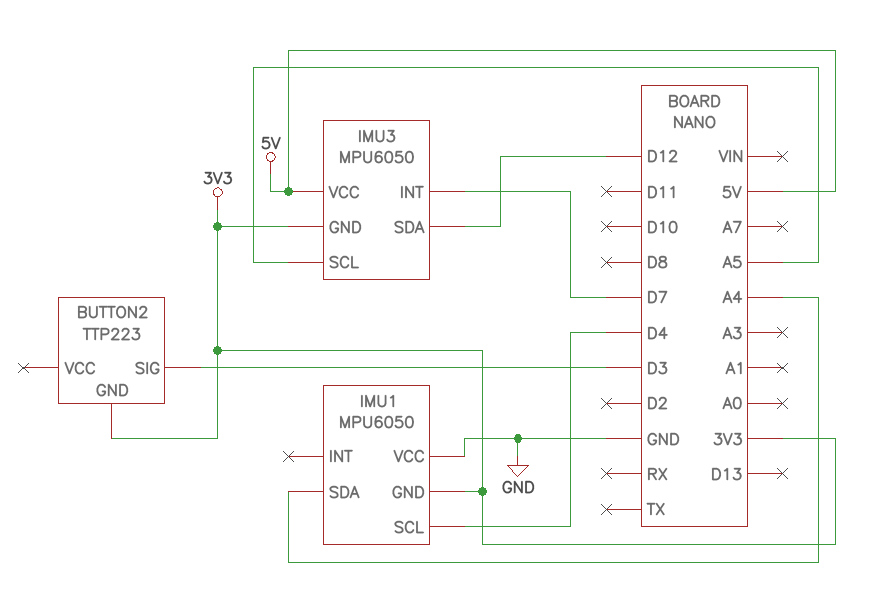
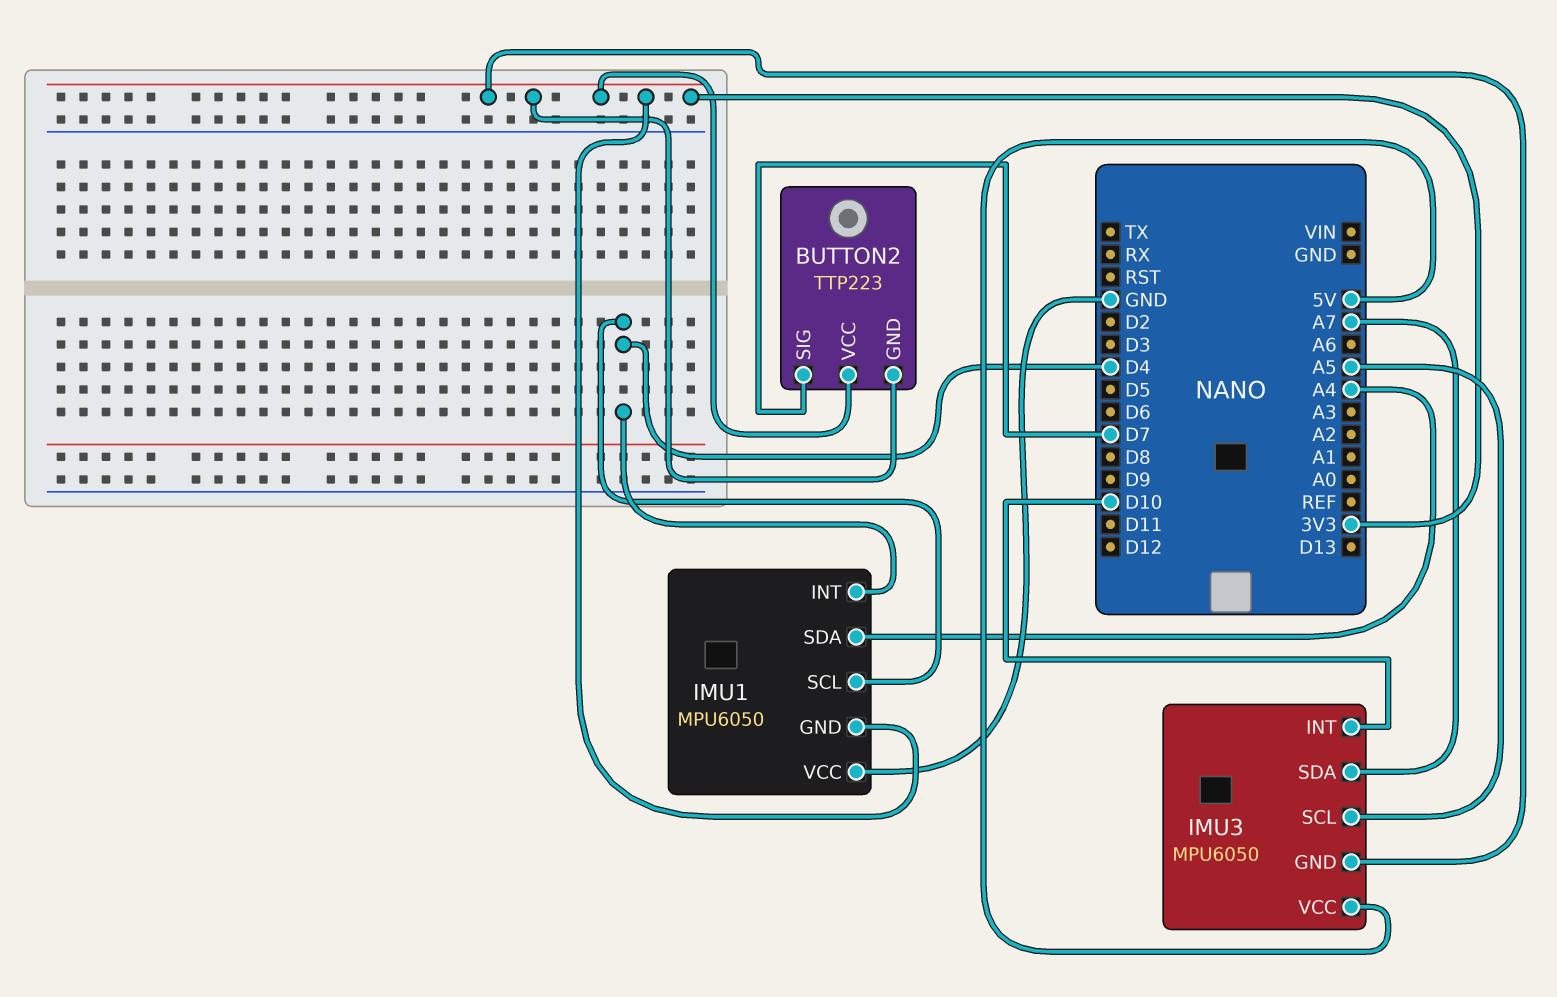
BUTTON2 pin SIG: D3 -> D7
BUTTON2 pin VCC: none -> 3V3
IMU1 pin INT: none -> D4
IMU3 pin INT: D7 -> D10
IMU3 pin SDA: D12 -> A7

